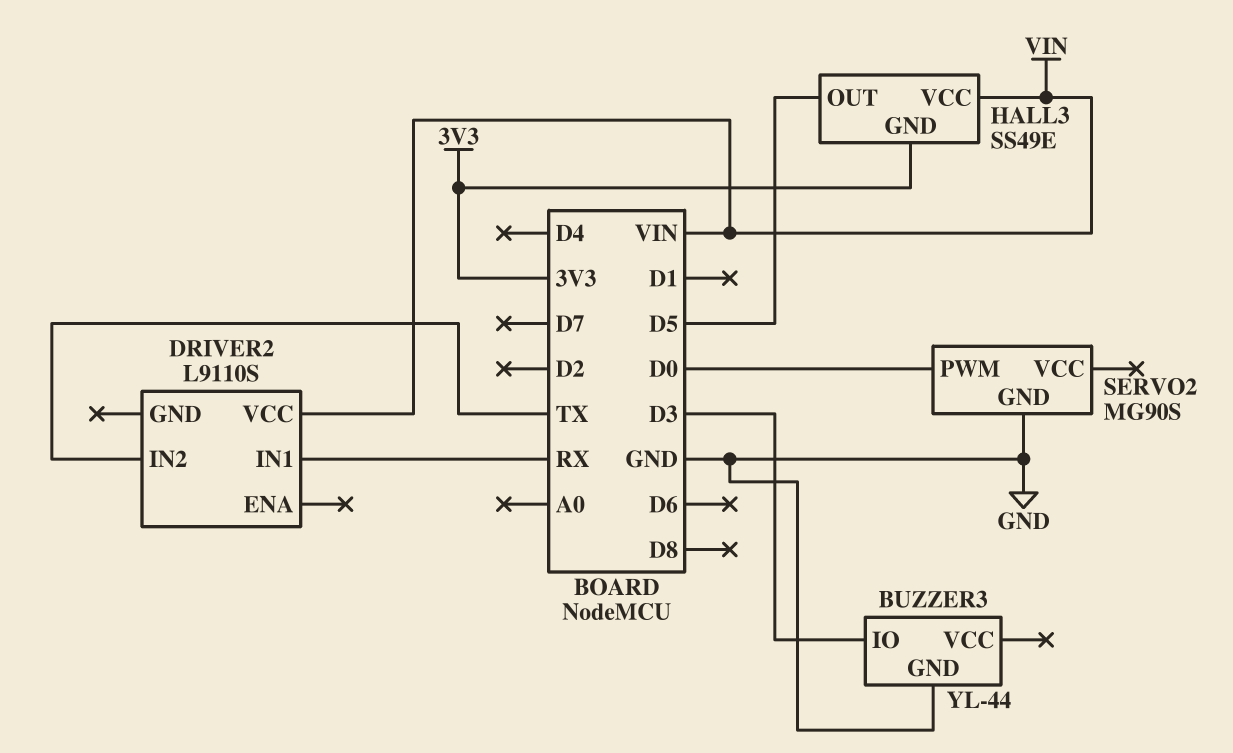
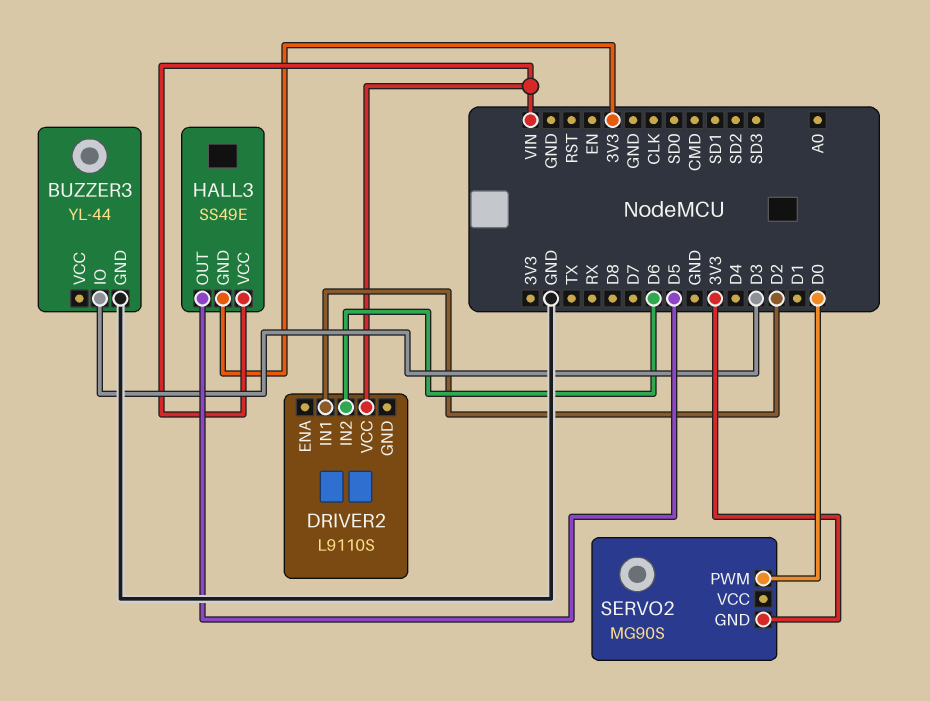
DRIVER2 pin IN1: RX -> D2
DRIVER2 pin IN2: TX -> D6
SERVO2 pin GND: GND -> 3V3

